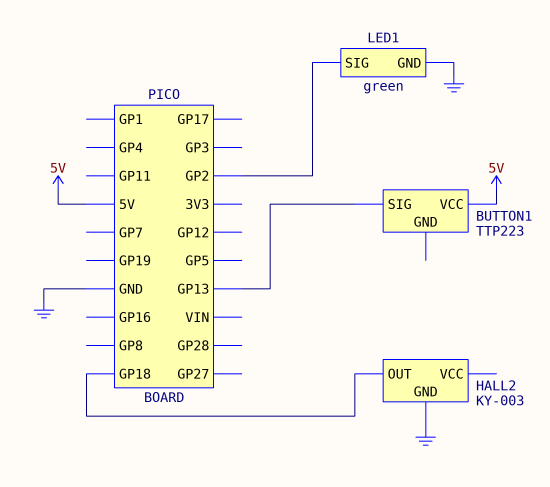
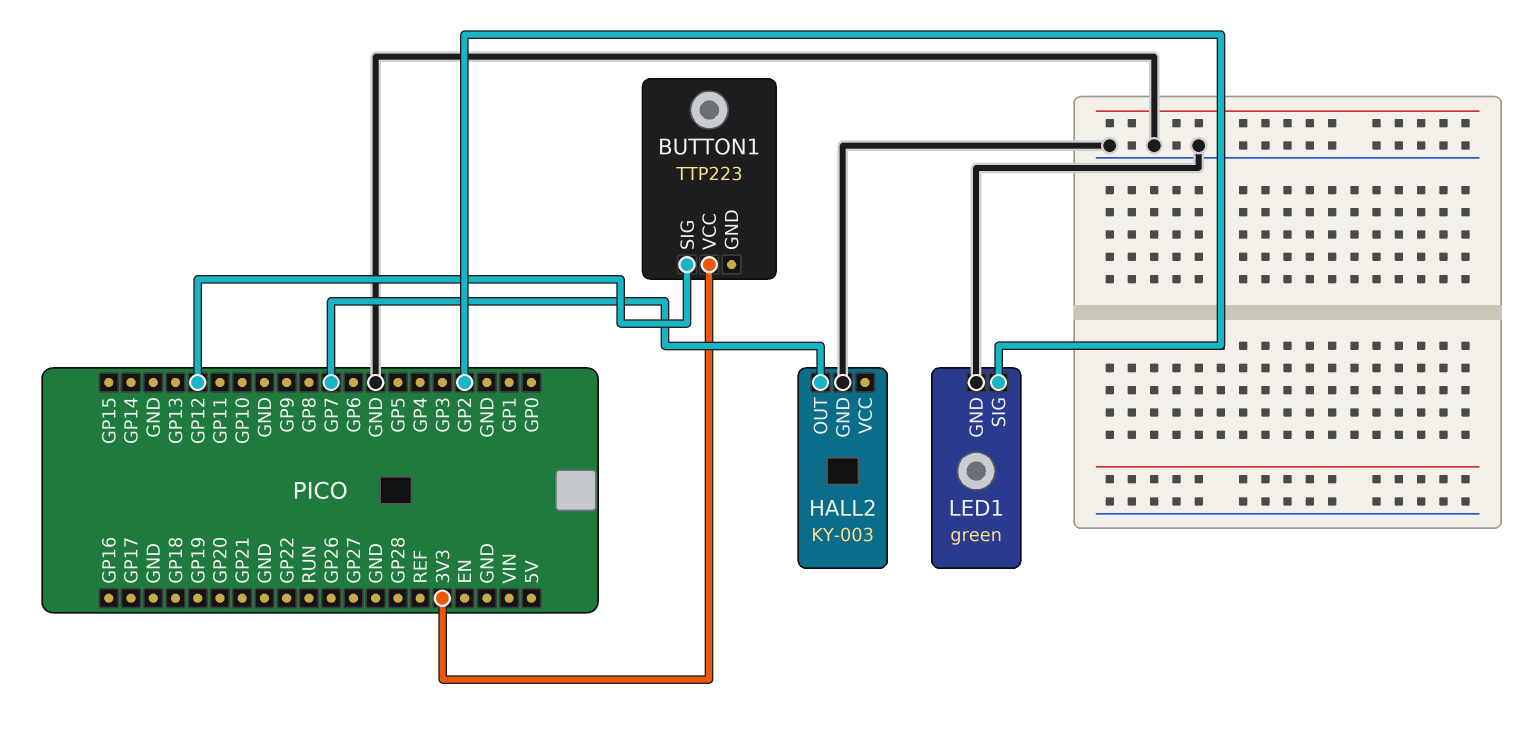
BUTTON1 pin SIG: GP13 -> GP12
BUTTON1 pin VCC: 5V -> 3V3
HALL2 pin OUT: GP18 -> GP7

